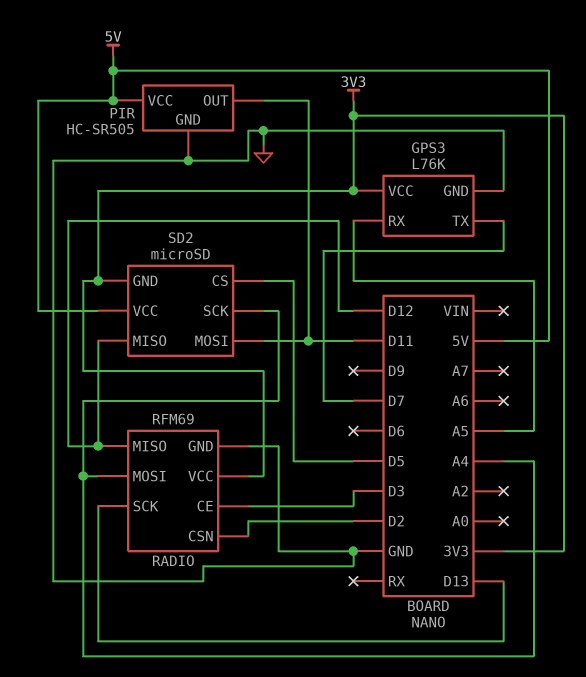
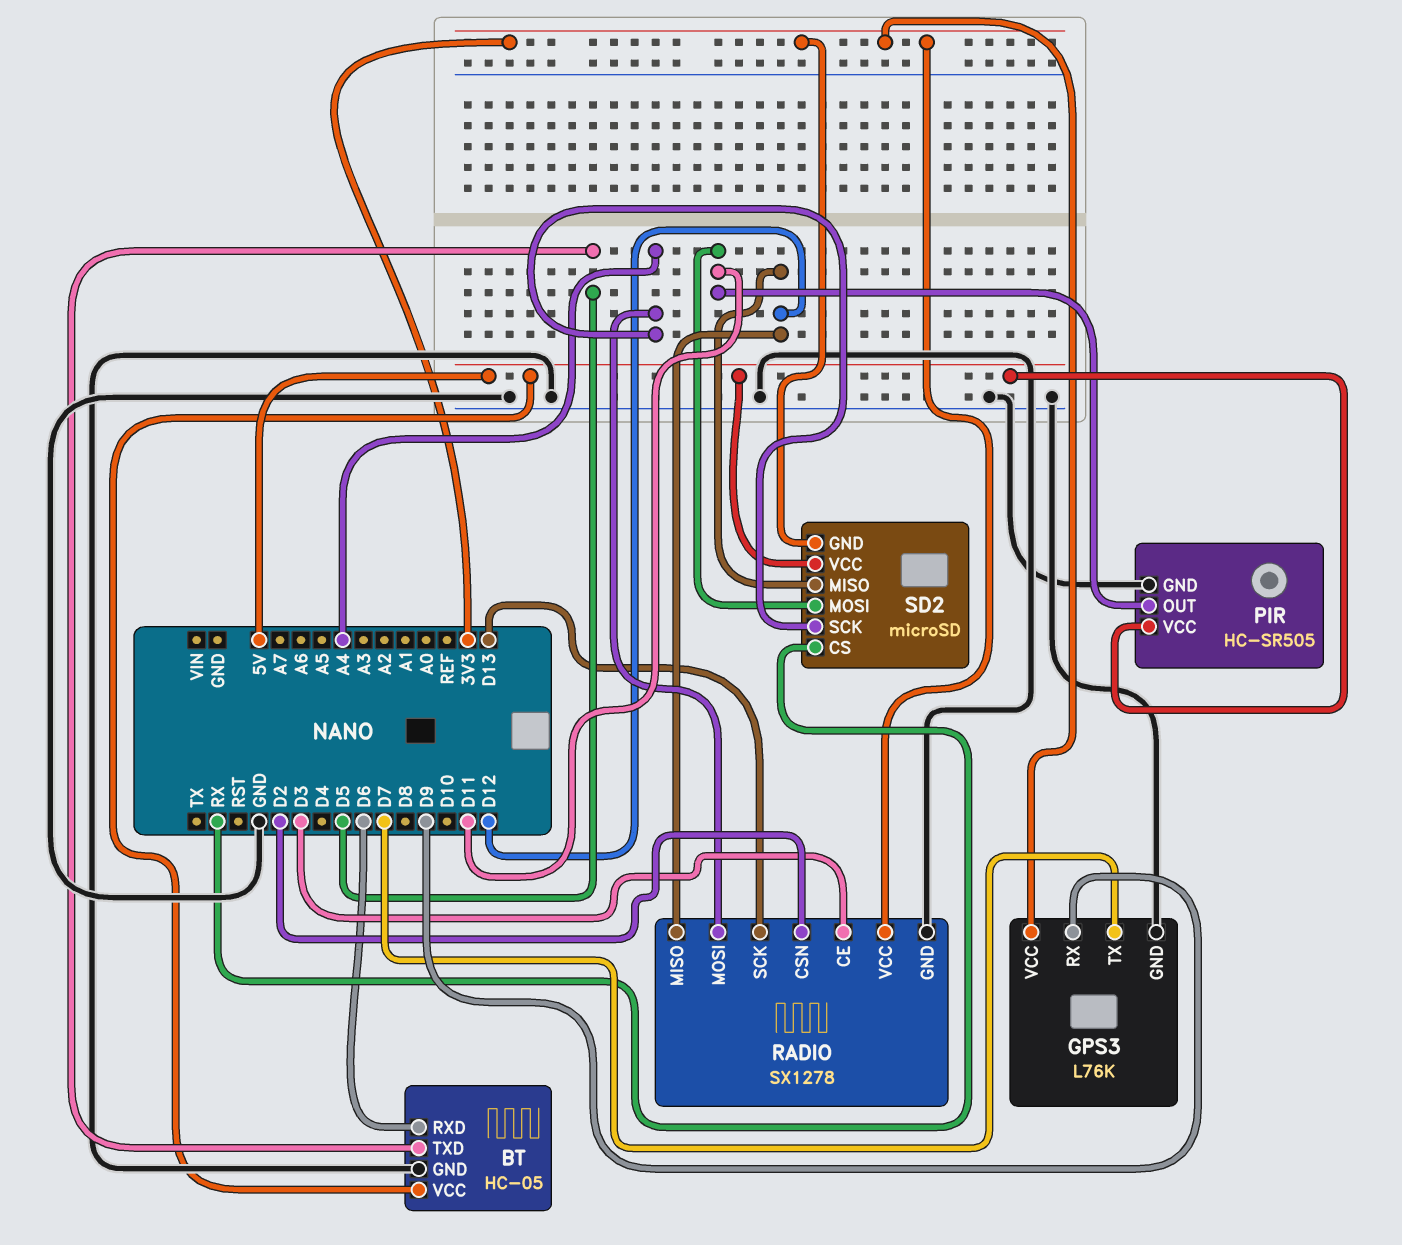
BT: none -> HC-05
BT pin GND: none -> GND
BT pin RXD: none -> D6
BT pin TXD: none -> D5
BT pin VCC: none -> 5V
GPS3 pin RX: A5 -> D9
RADIO: RFM69 -> SX1278
SD2 pin CS: D5 -> RX

